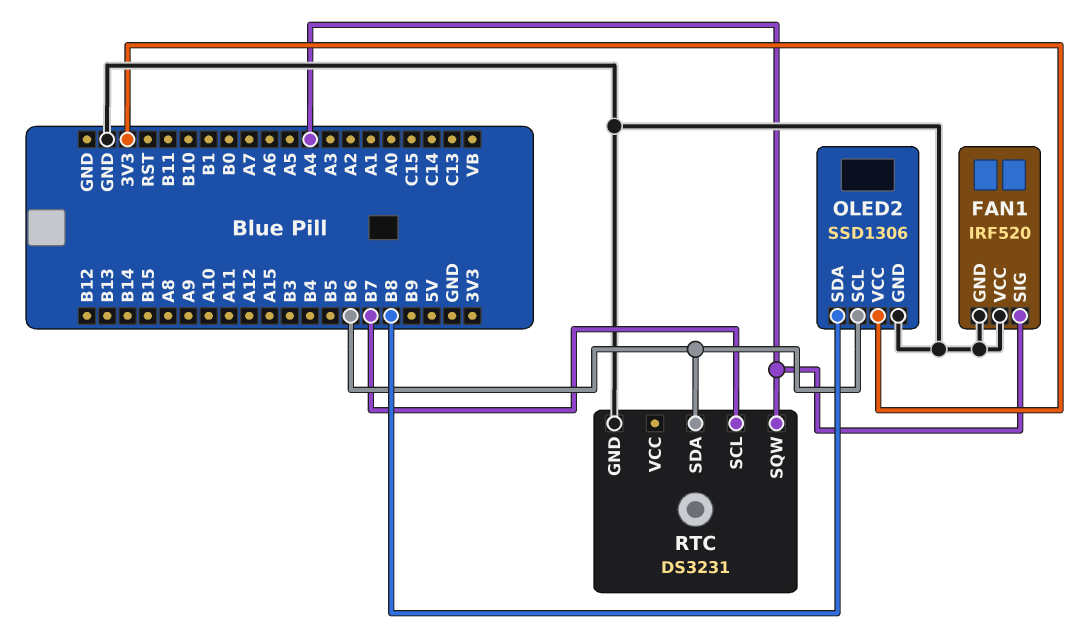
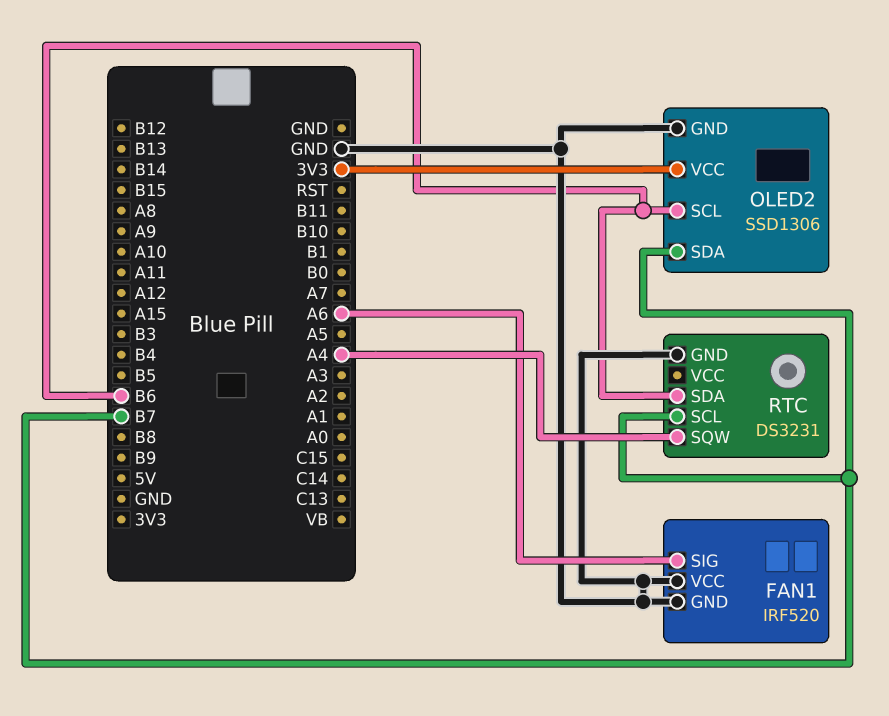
FAN1 pin SIG: A4 -> A6
OLED2 pin SDA: B8 -> B7

